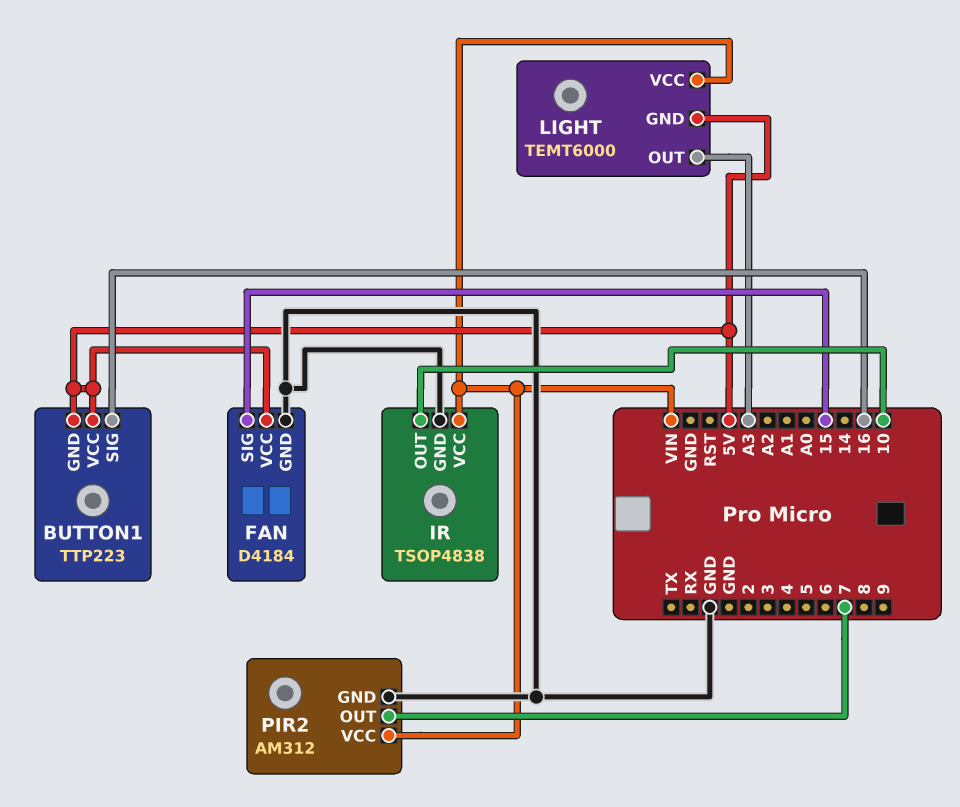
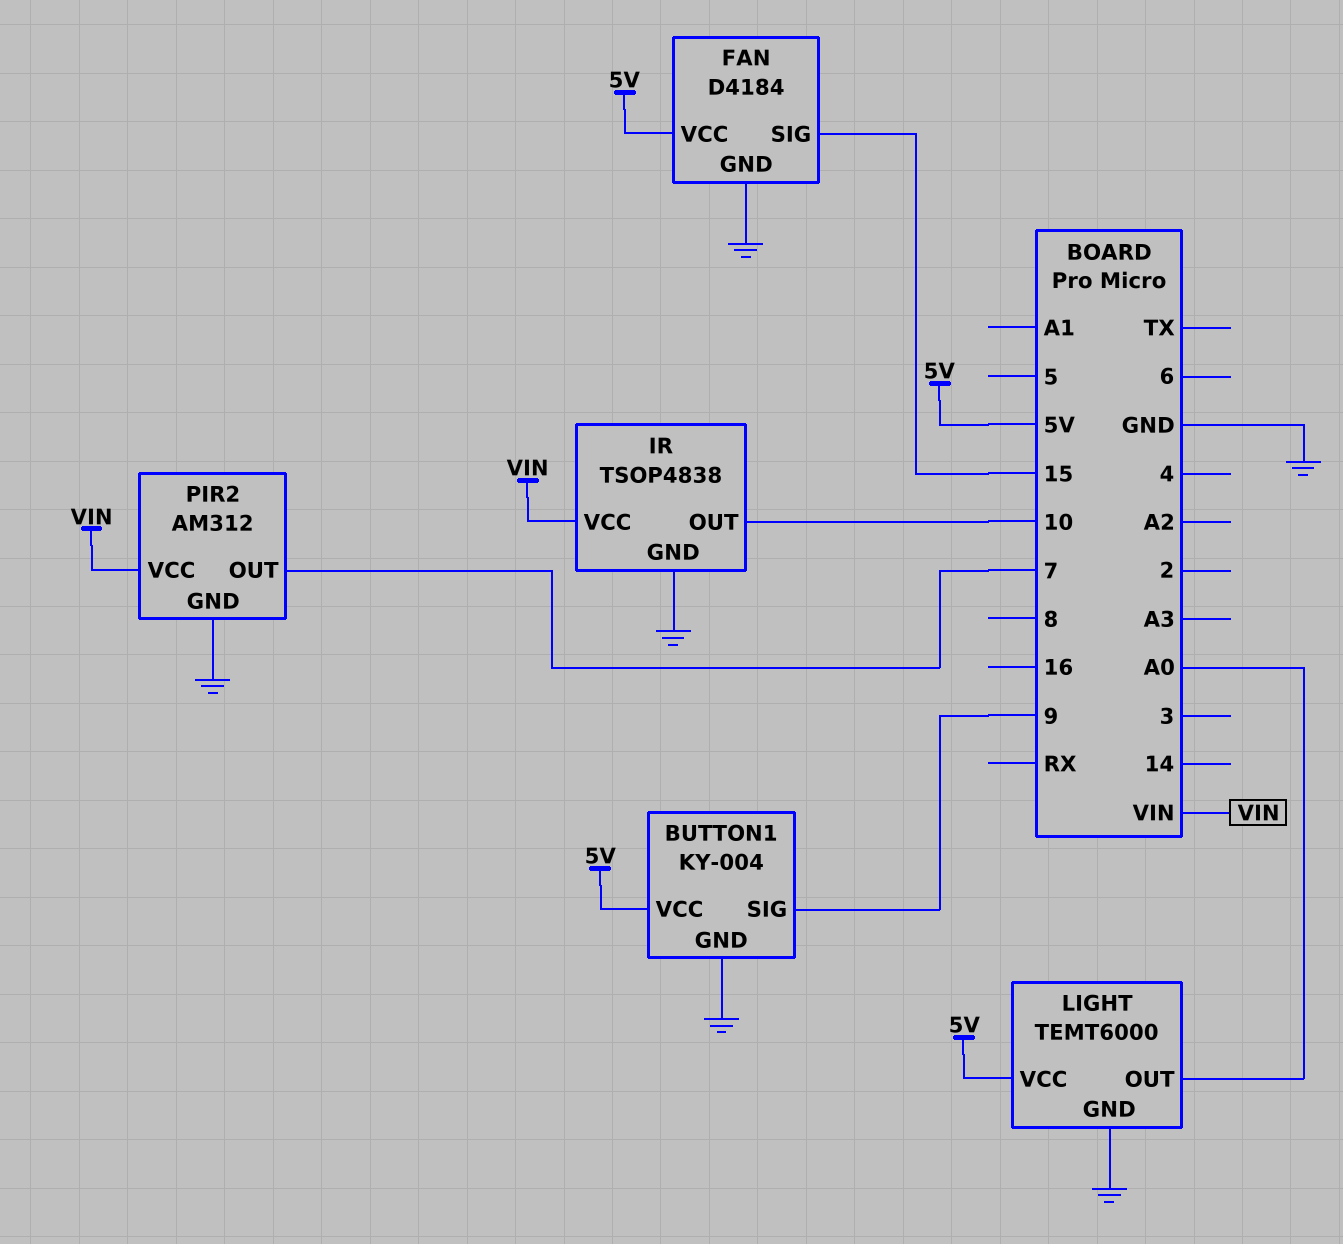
BUTTON1: TTP223 -> KY-004
BUTTON1 pin GND: 5V -> GND
BUTTON1 pin SIG: 16 -> 9
LIGHT pin GND: 5V -> GND
LIGHT pin OUT: A3 -> A0
LIGHT pin VCC: VIN -> 5V

